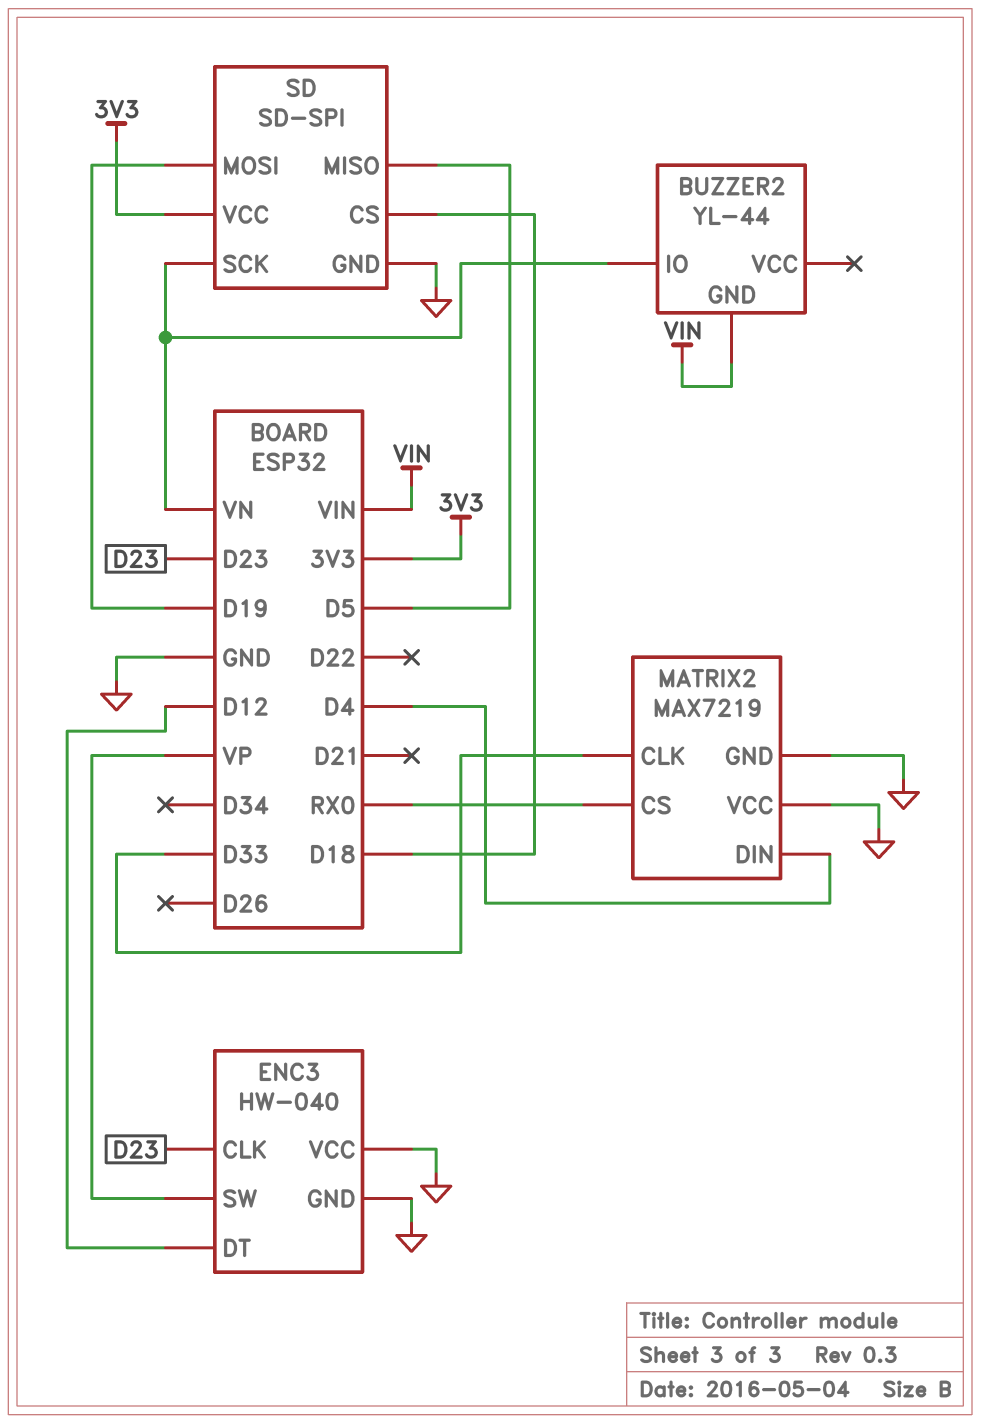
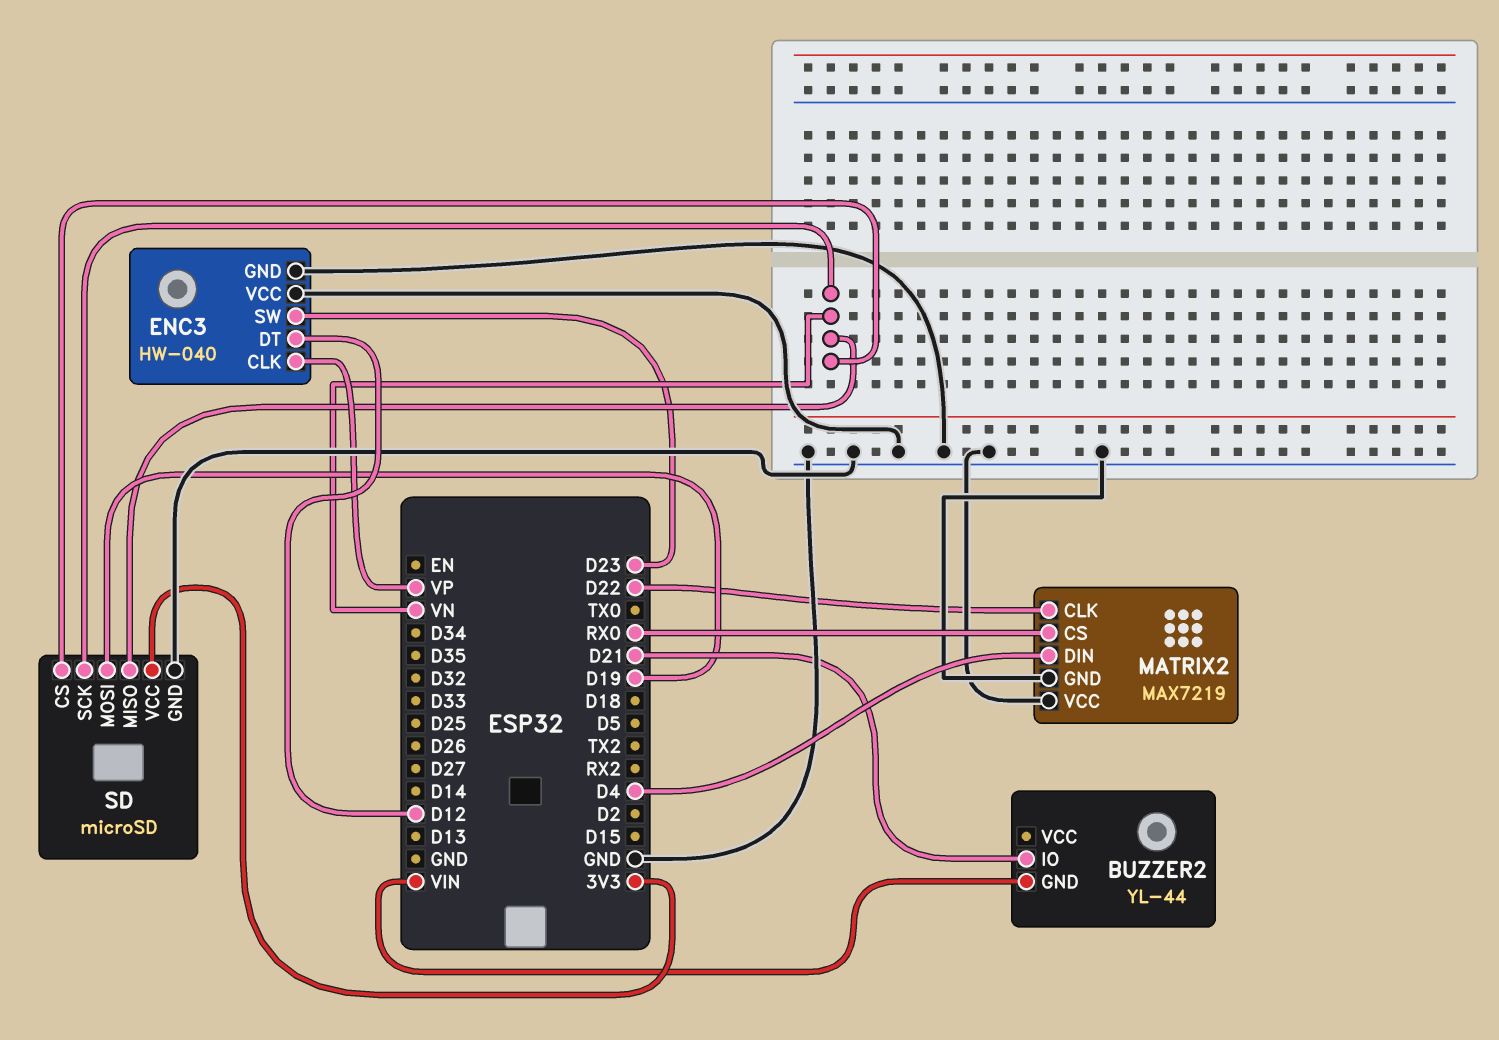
BUZZER2 pin IO: VN -> D21
ENC3 pin CLK: D23 -> VP
ENC3 pin SW: VP -> D23
MATRIX2 pin CLK: D33 -> D22
SD: SD-SPI -> microSD
SD pin CS: D18 -> VN
SD pin MISO: D5 -> VN

